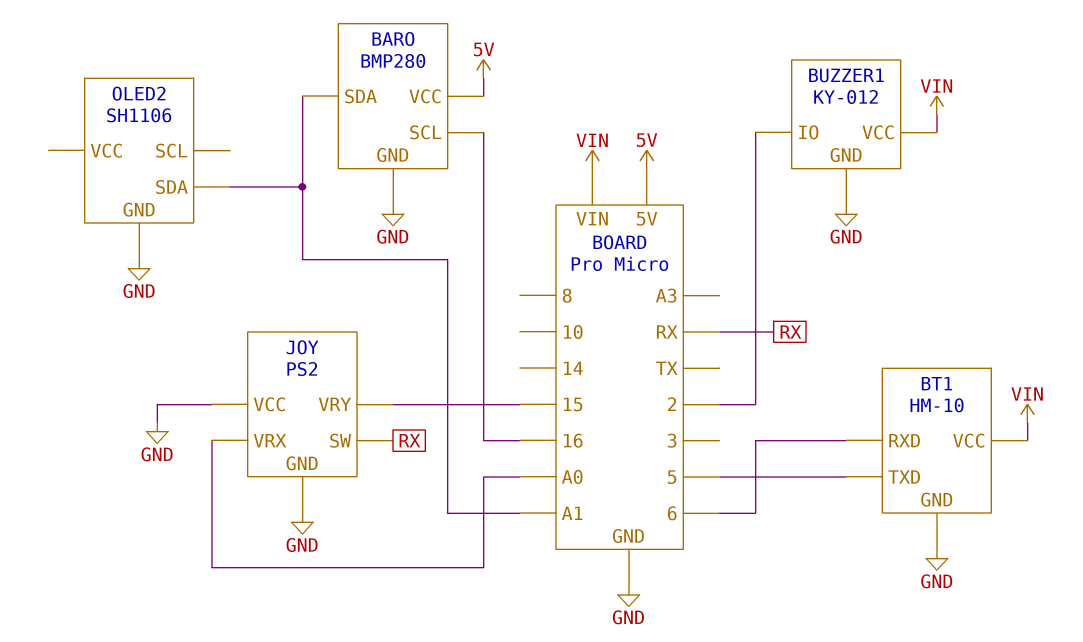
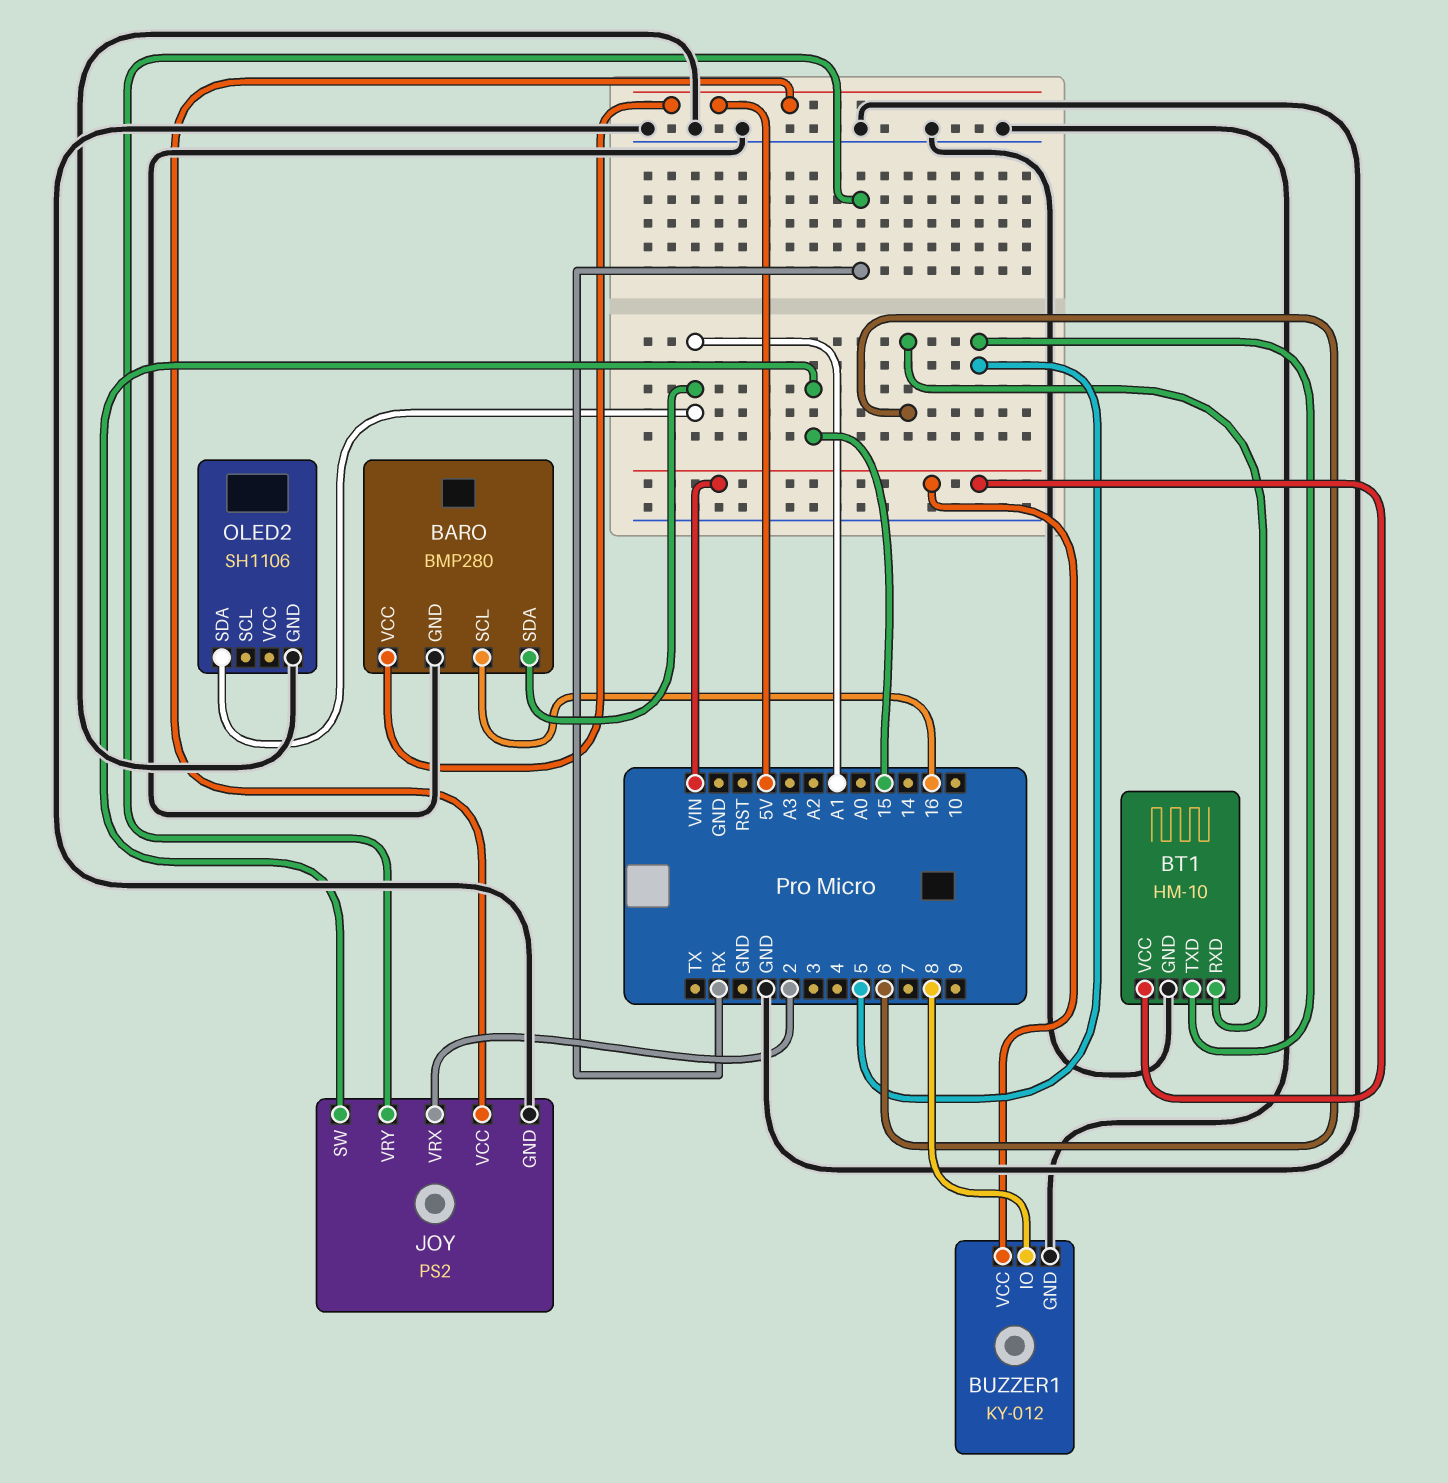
BUZZER1 pin IO: 2 -> 8
JOY pin SW: RX -> 15
JOY pin VCC: GND -> 5V
JOY pin VRX: A0 -> 2
JOY pin VRY: 15 -> RX

